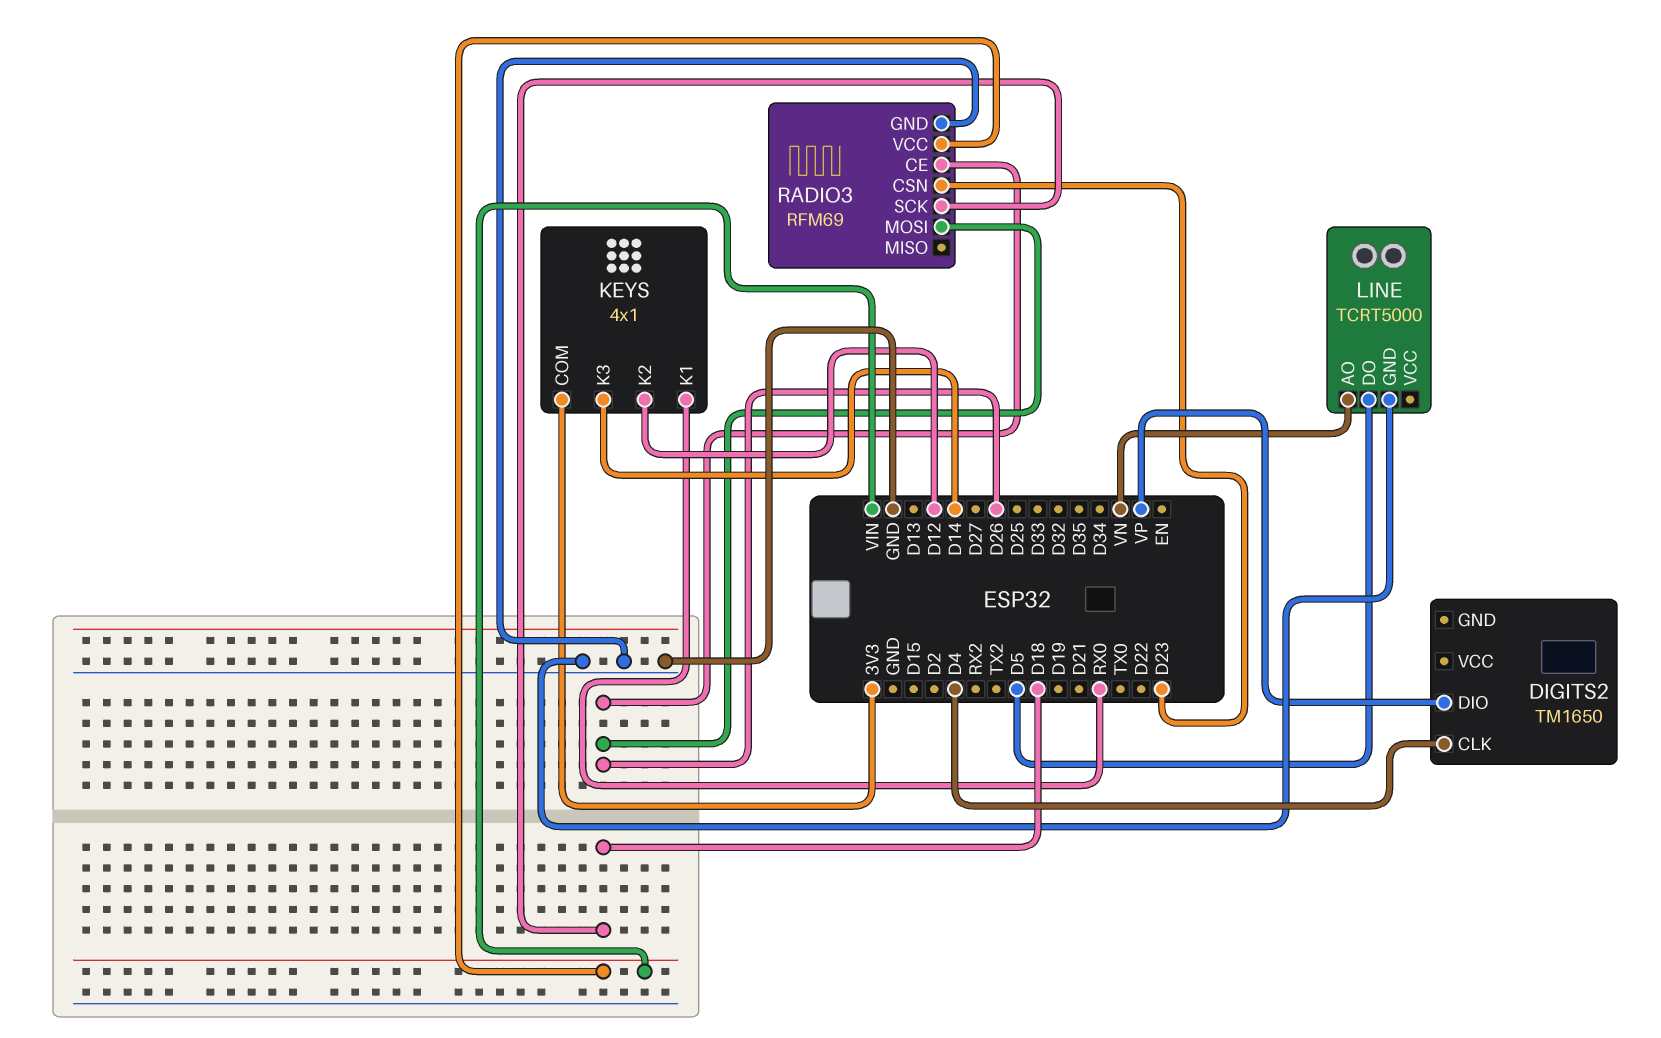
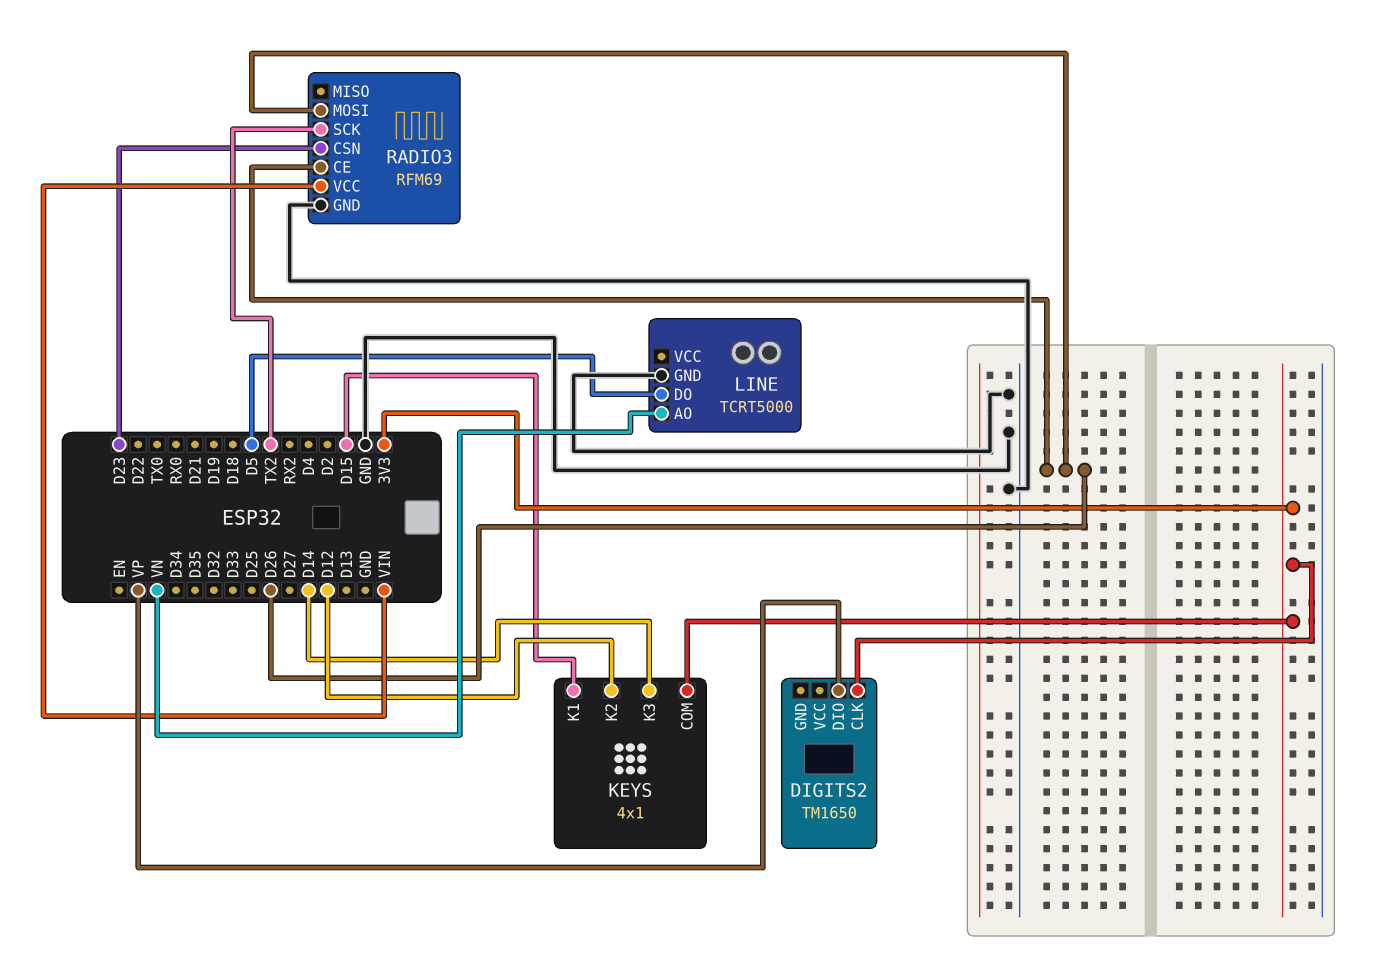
DIGITS2 pin CLK: D4 -> 3V3
KEYS pin K1: RX0 -> D15
RADIO3 pin SCK: D18 -> TX2

